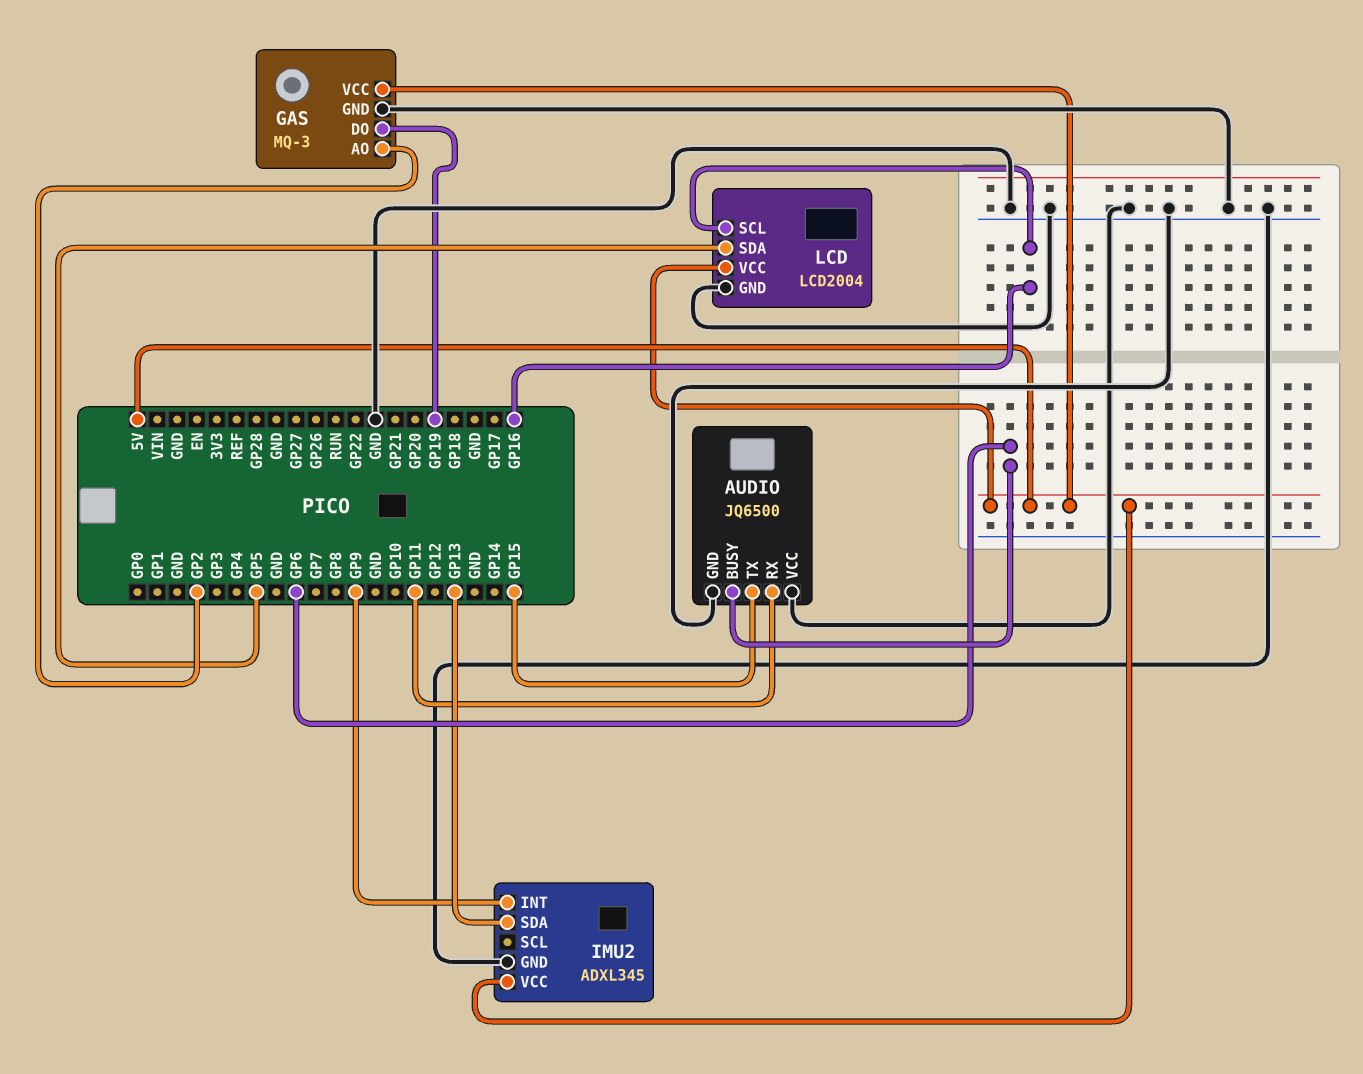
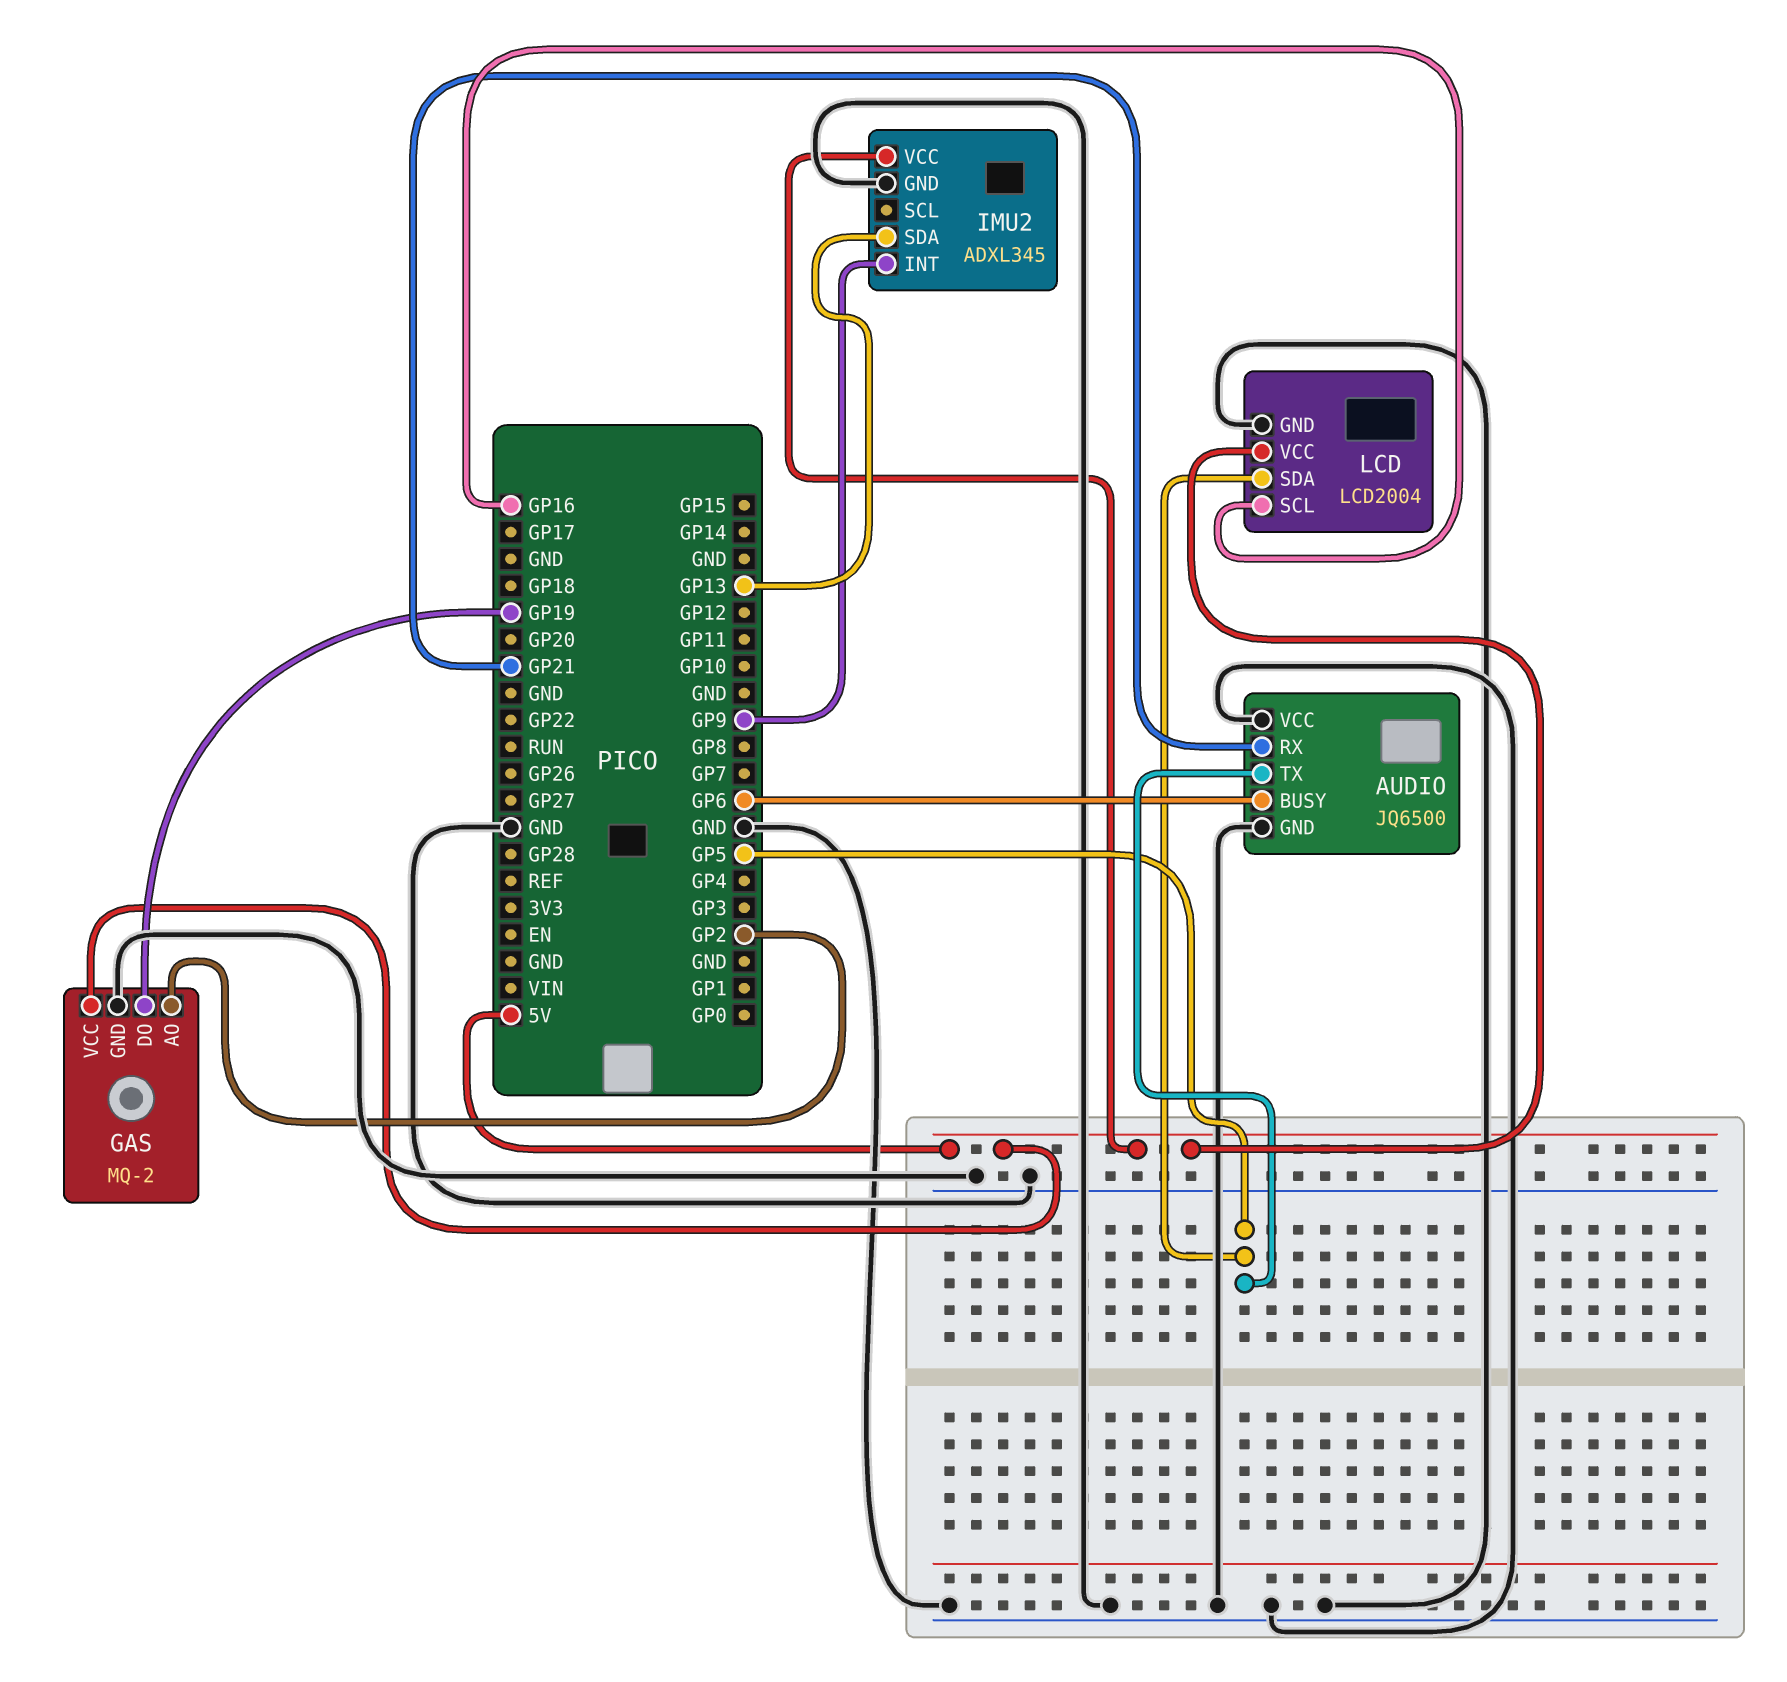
AUDIO pin RX: GP11 -> GP21
AUDIO pin TX: GP15 -> GP5
GAS: MQ-3 -> MQ-2

